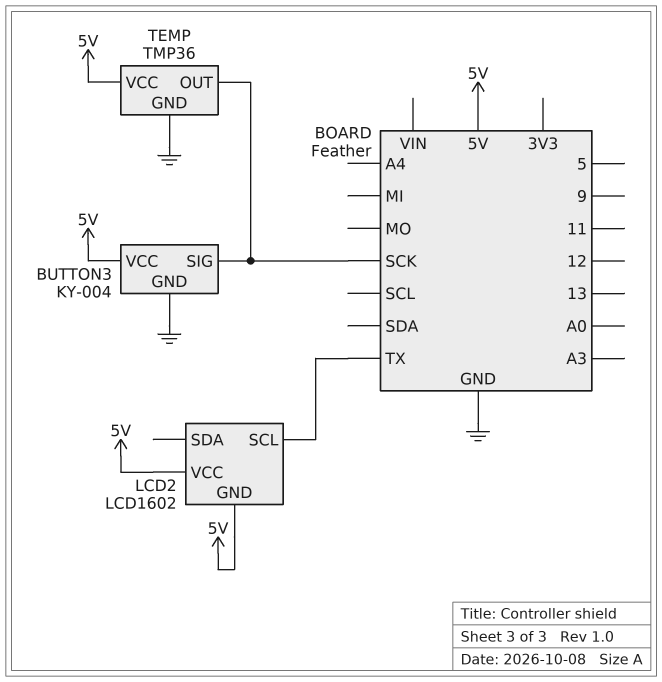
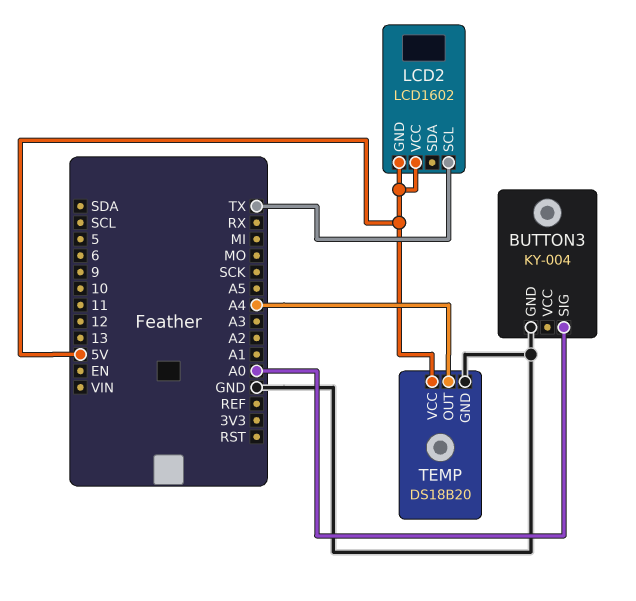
BUTTON3 pin SIG: SCK -> A0
BUTTON3 pin VCC: 5V -> none
TEMP: TMP36 -> DS18B20
TEMP pin OUT: SCK -> A4

